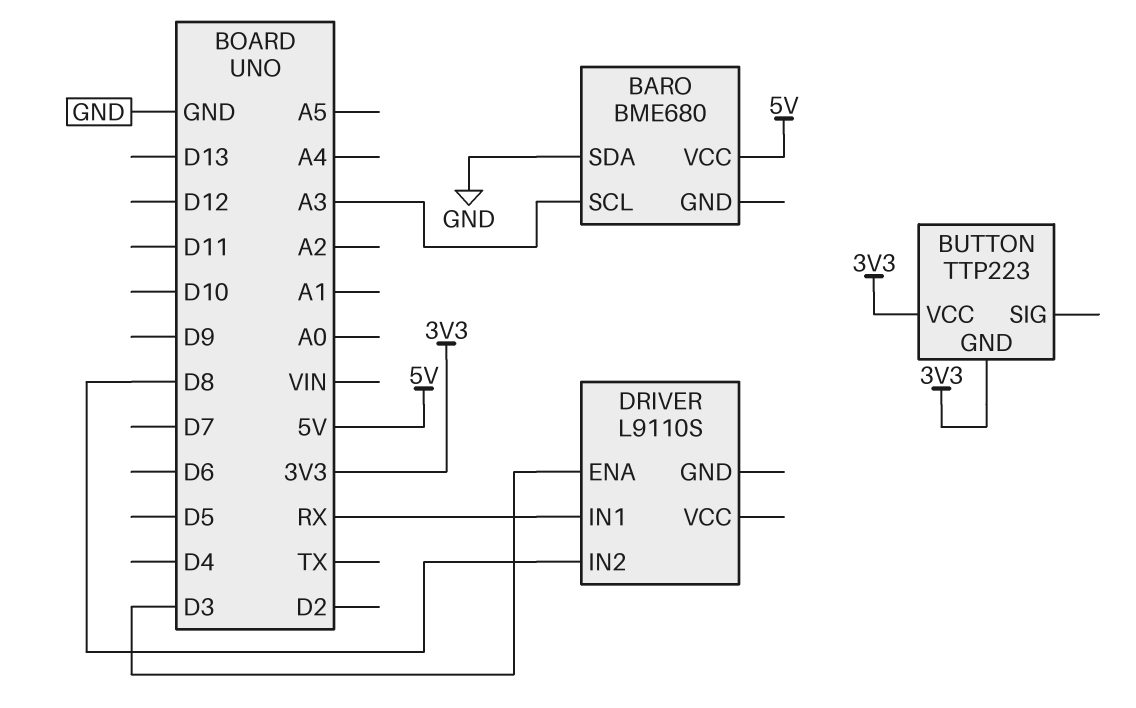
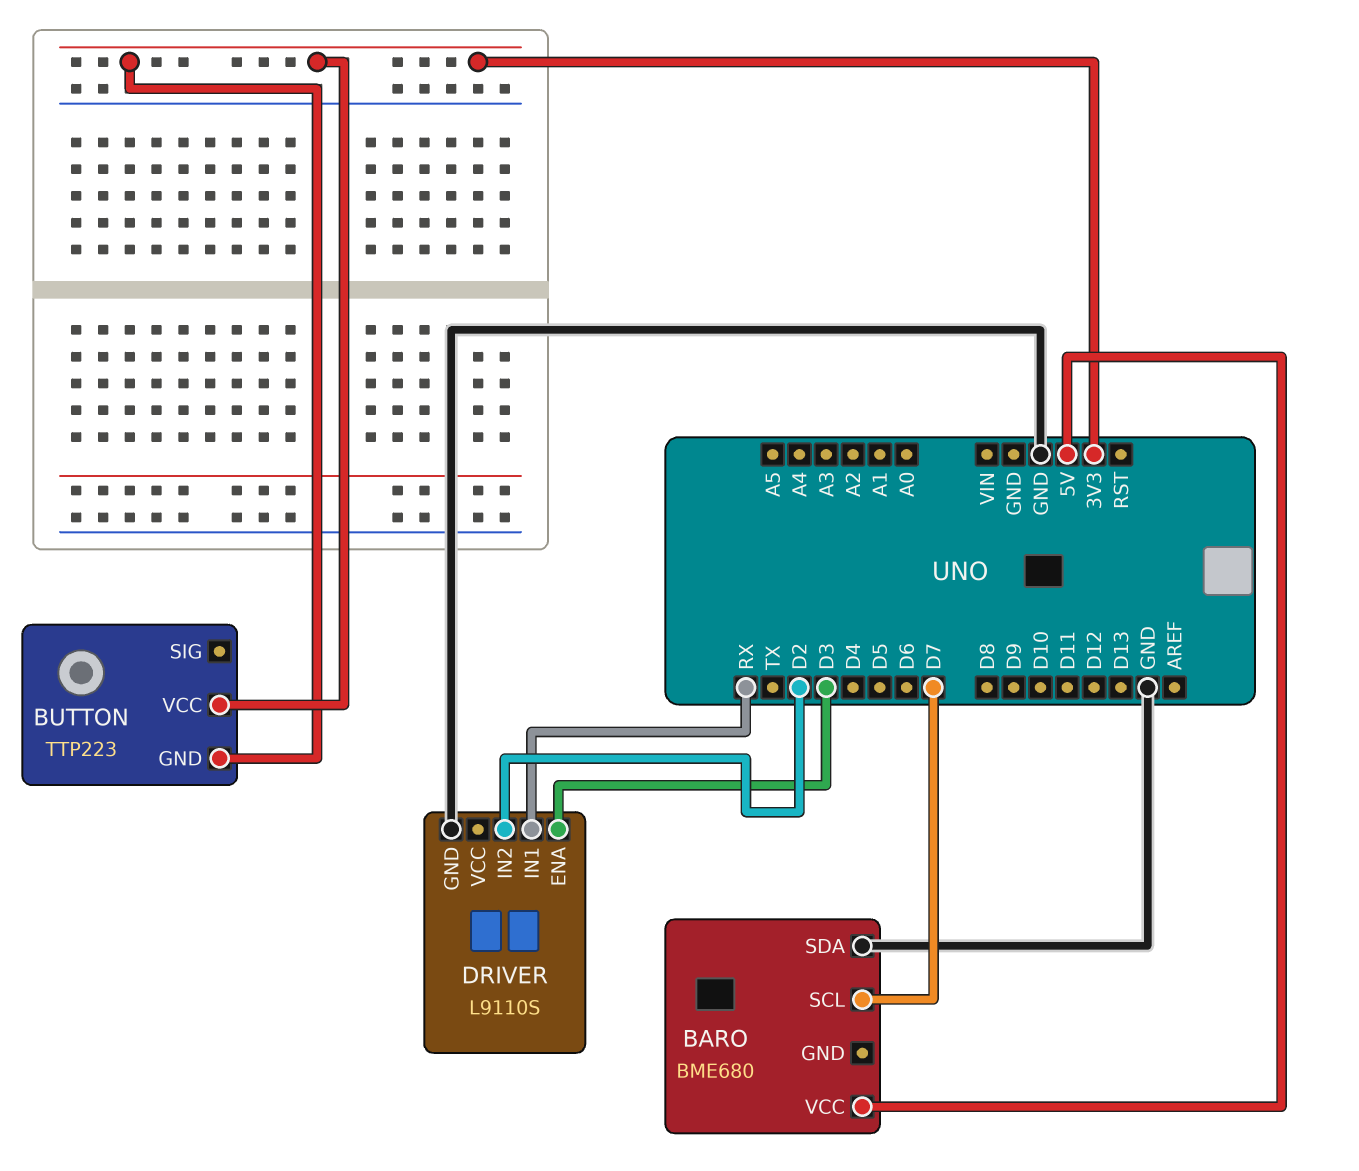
BARO pin SCL: A3 -> D7
DRIVER pin GND: none -> GND
DRIVER pin IN2: D8 -> D2

